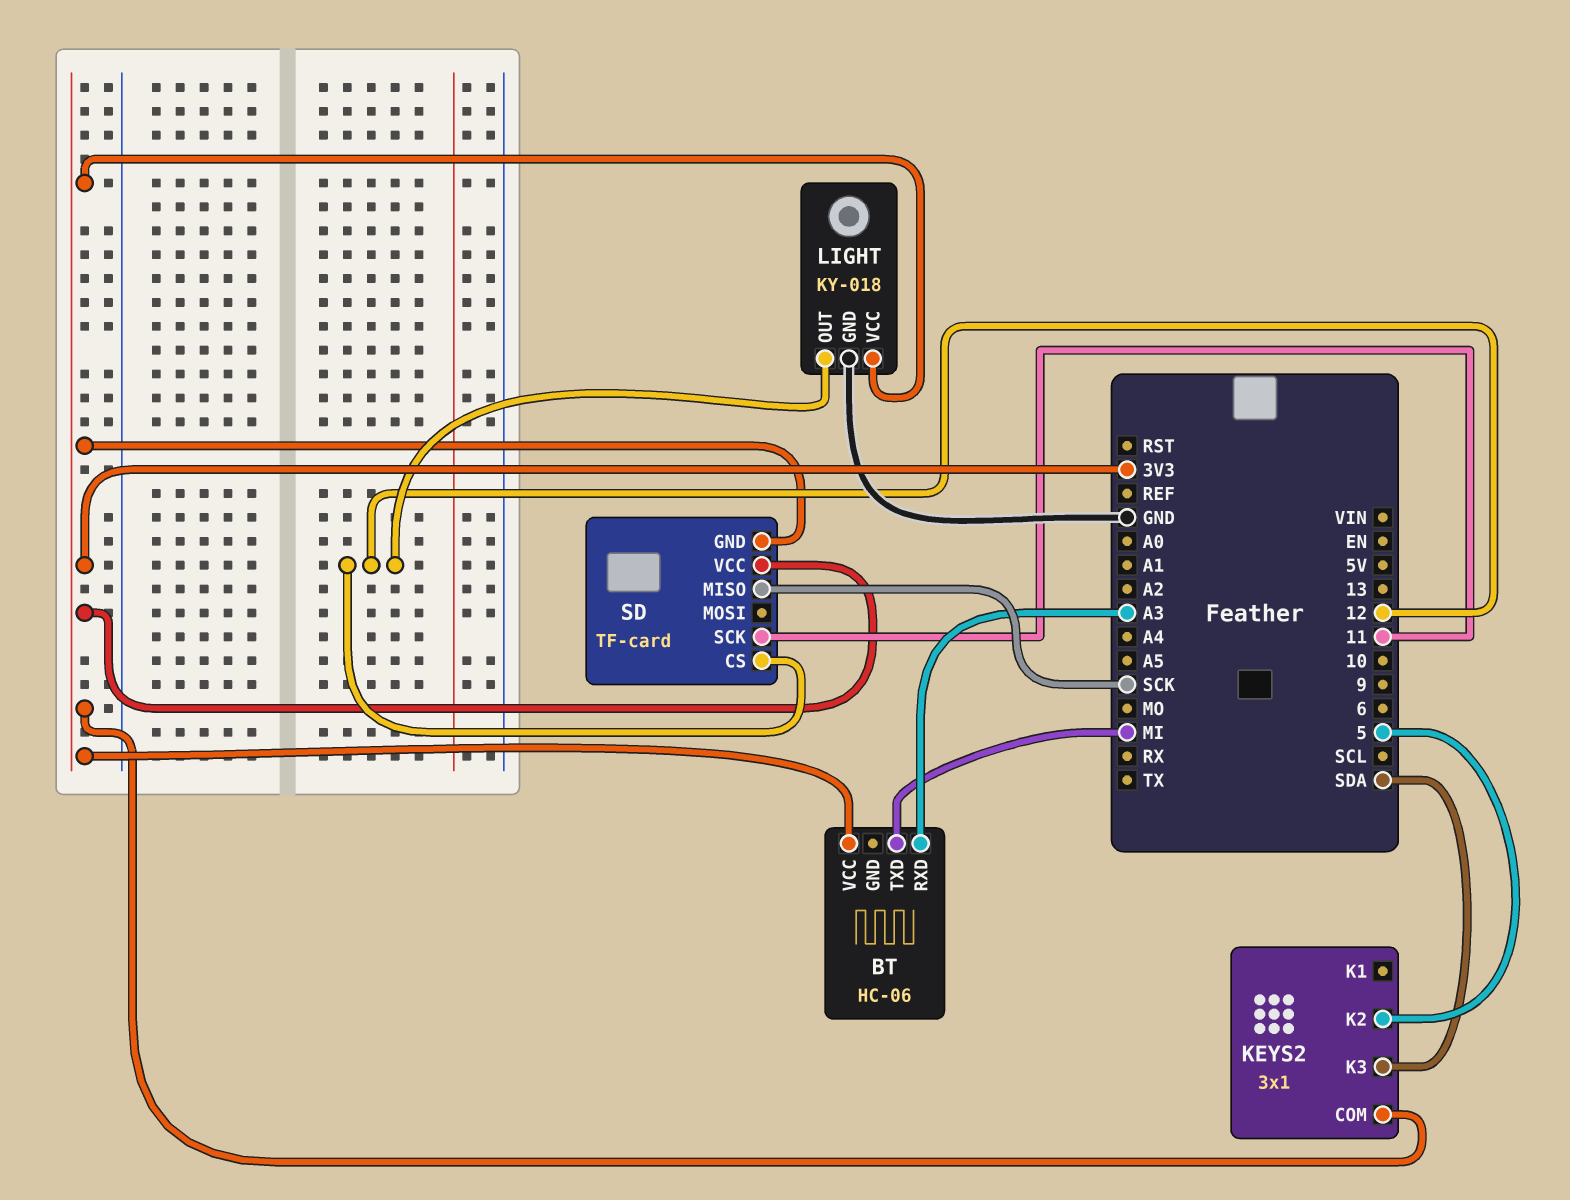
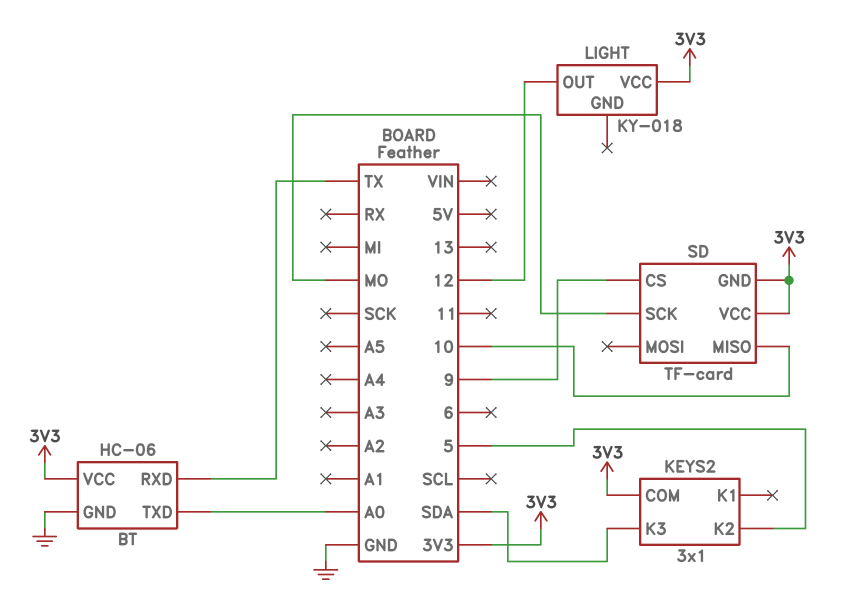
BT pin GND: none -> GND
BT pin RXD: A3 -> TX
BT pin TXD: MI -> A0
LIGHT pin GND: GND -> none
SD pin CS: 12 -> 9
SD pin MISO: SCK -> 10
SD pin SCK: 11 -> MO

